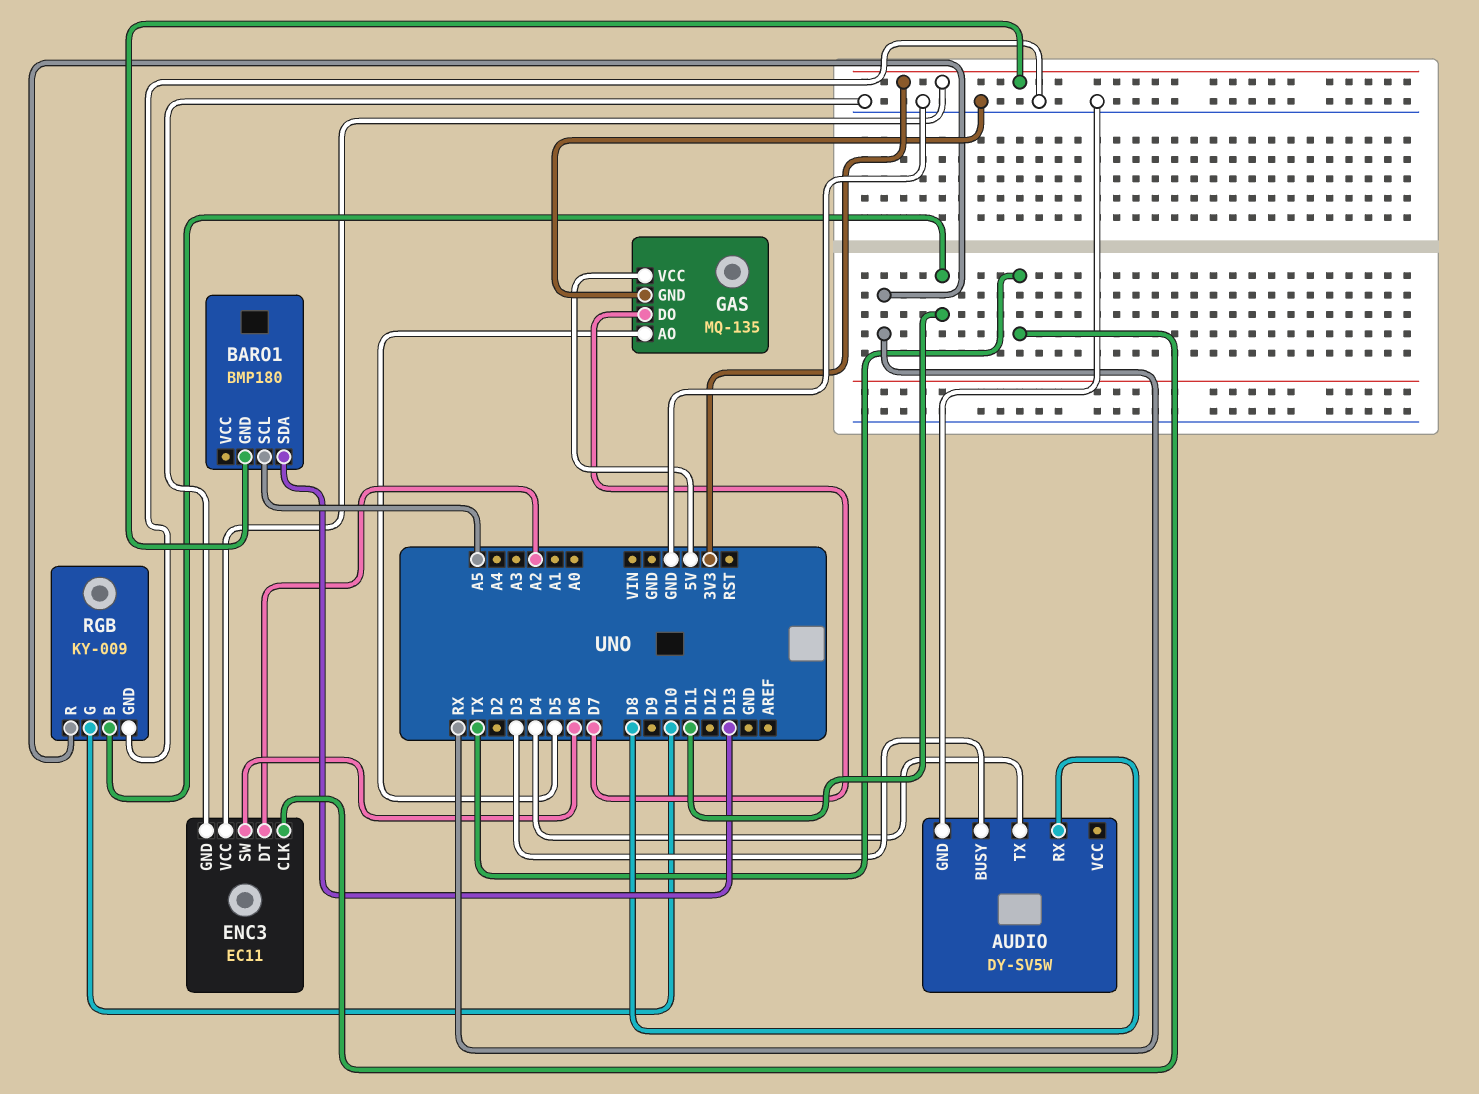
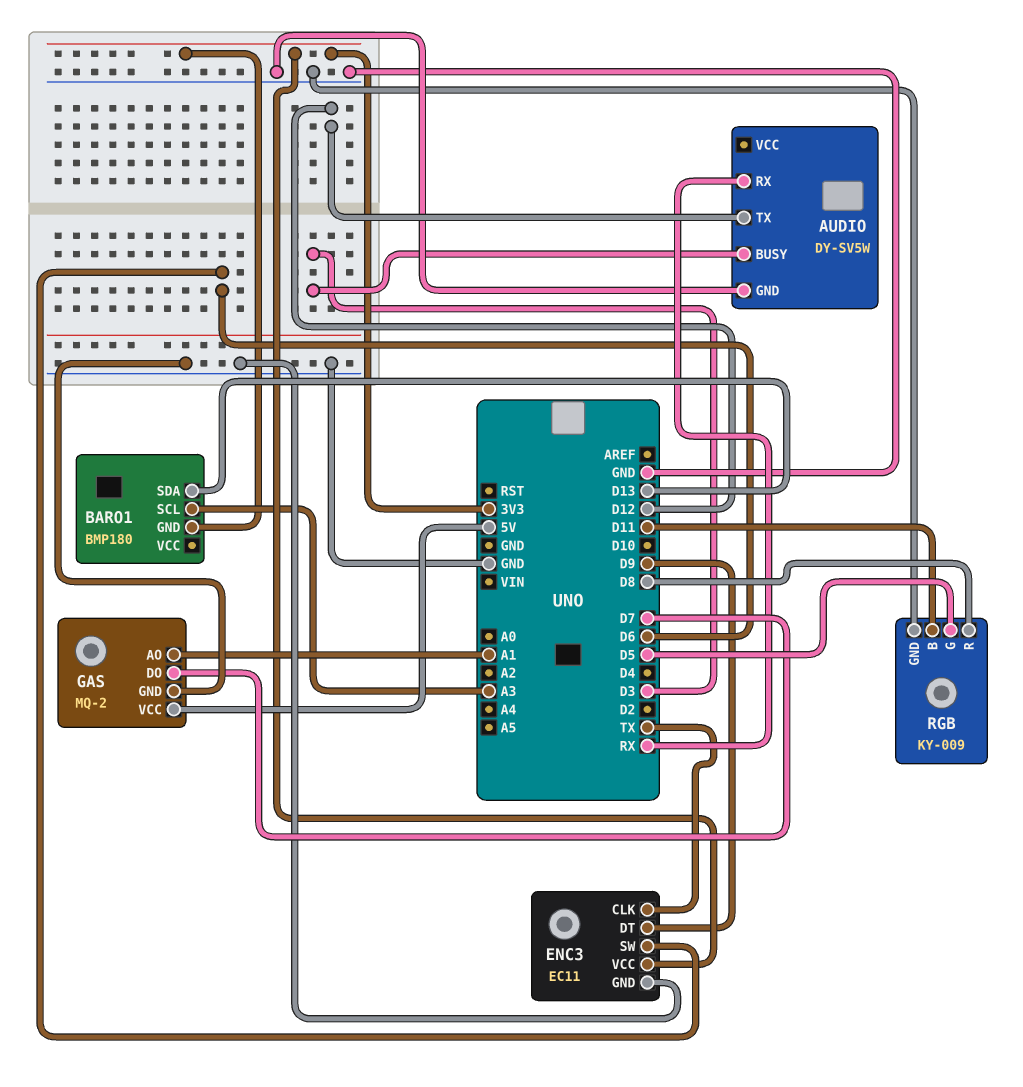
AUDIO pin RX: D8 -> RX
AUDIO pin TX: D4 -> D12
BARO1 pin SCL: A5 -> A3
ENC3 pin DT: A2 -> D9
GAS: MQ-135 -> MQ-2
GAS pin AO: D5 -> A1
RGB pin G: D10 -> D5
RGB pin R: RX -> D8

